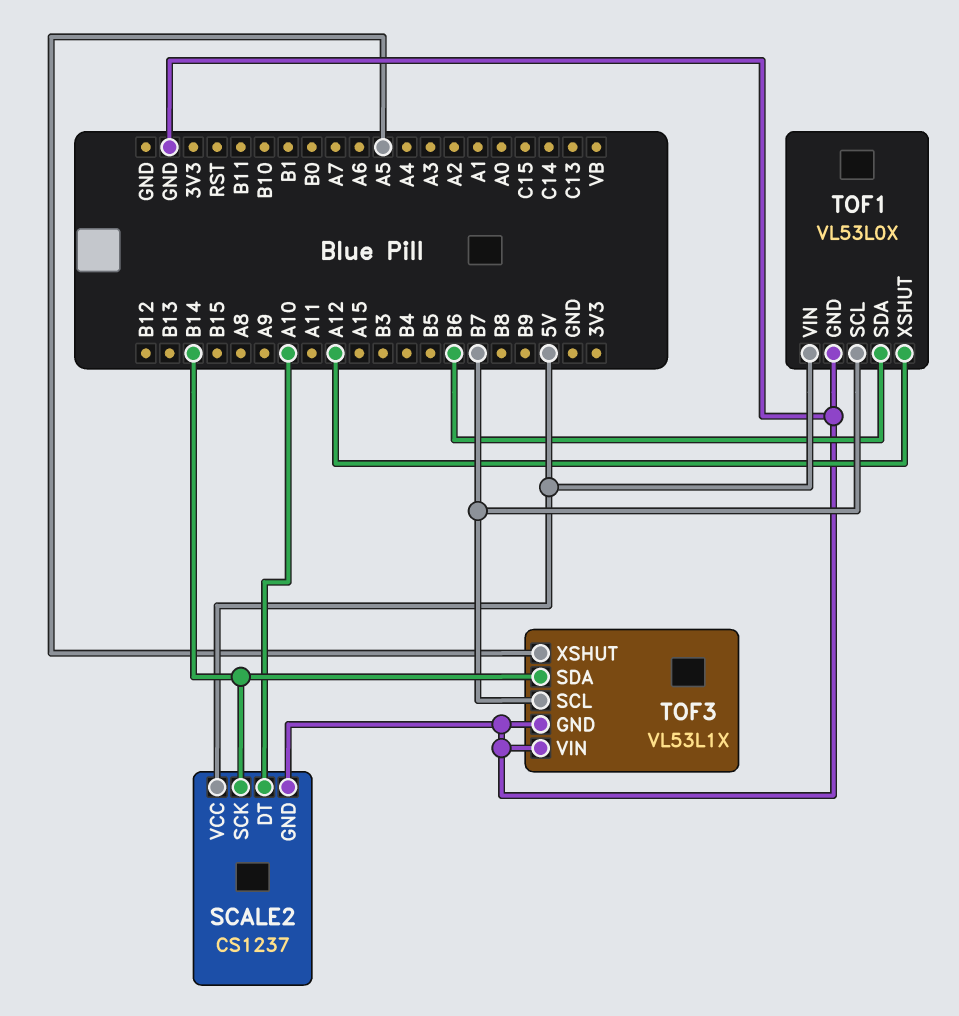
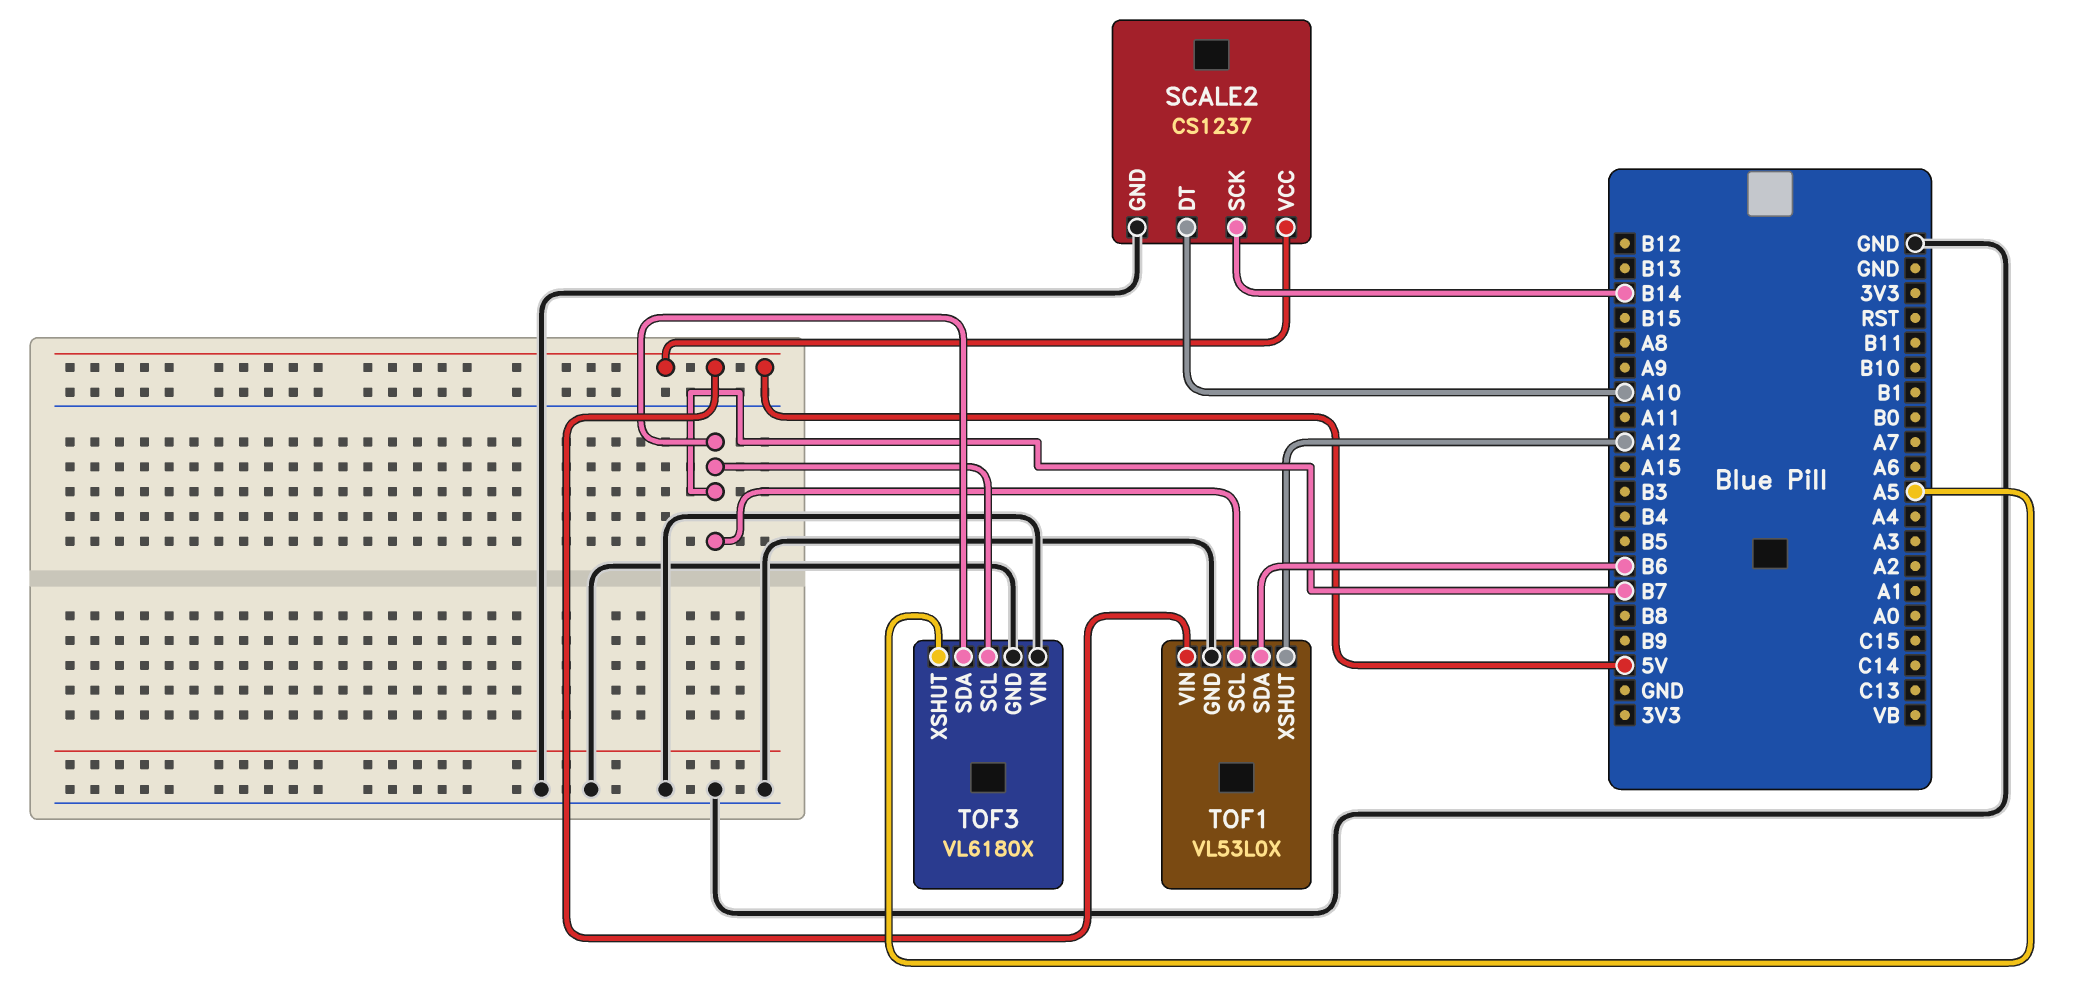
TOF3: VL53L1X -> VL6180X
TOF3 pin SDA: B14 -> B7

